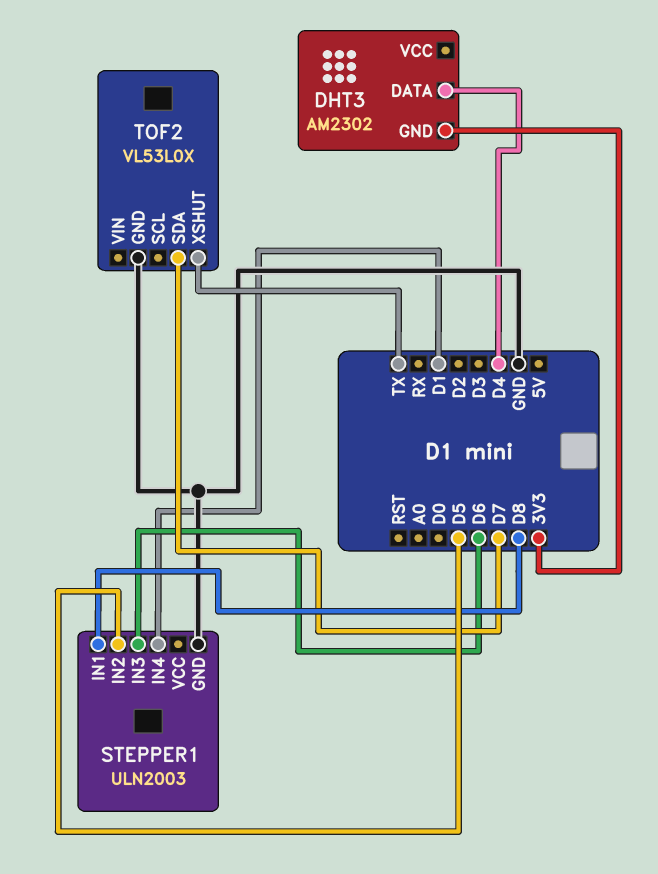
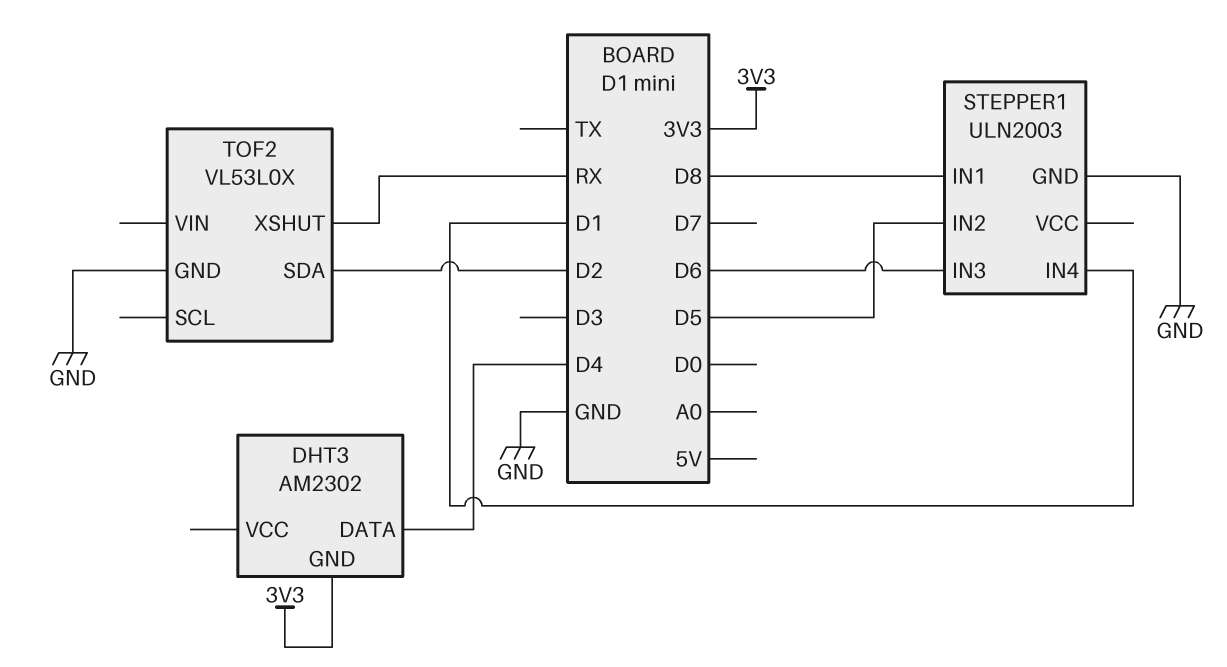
TOF2 pin SDA: D7 -> D2
TOF2 pin XSHUT: TX -> RX

